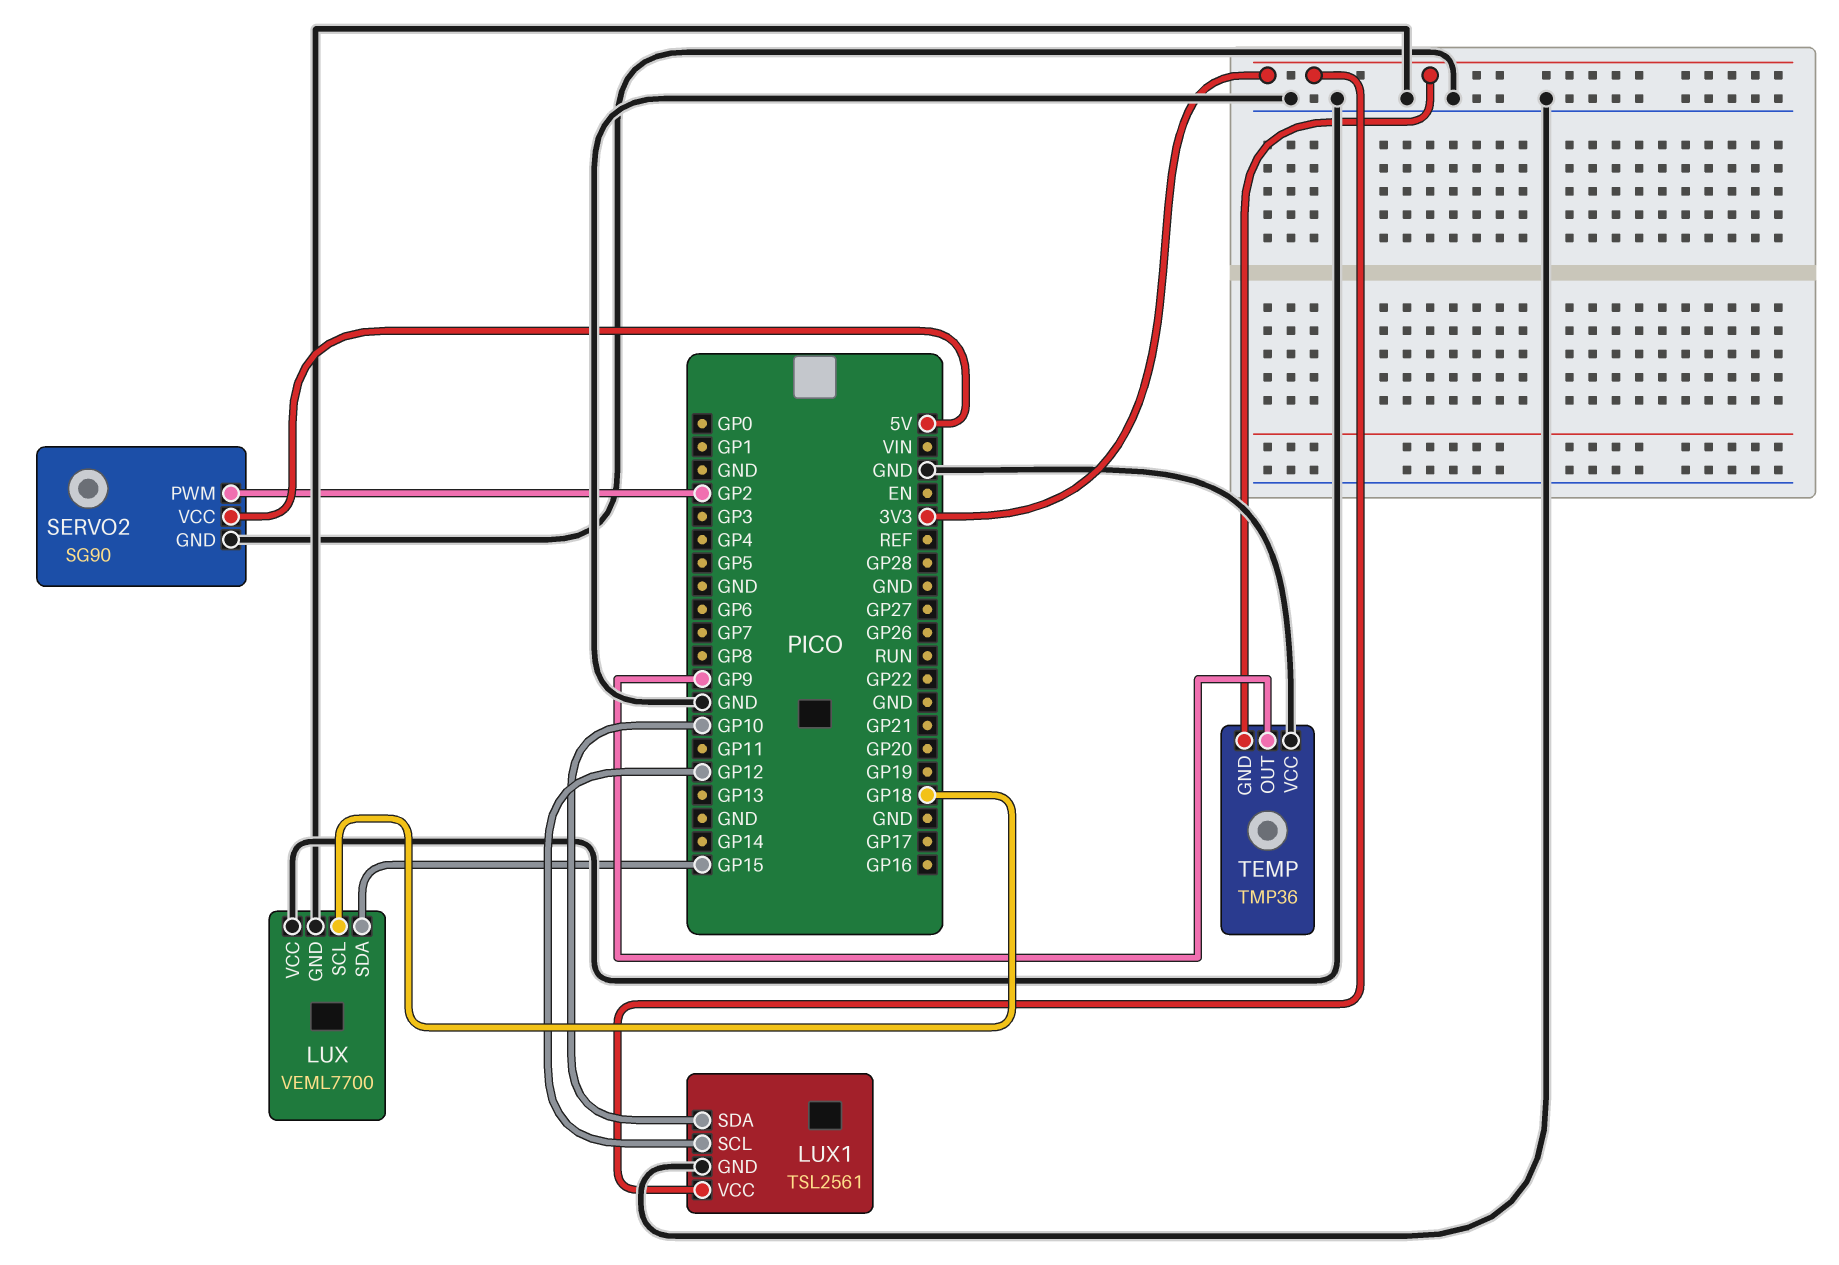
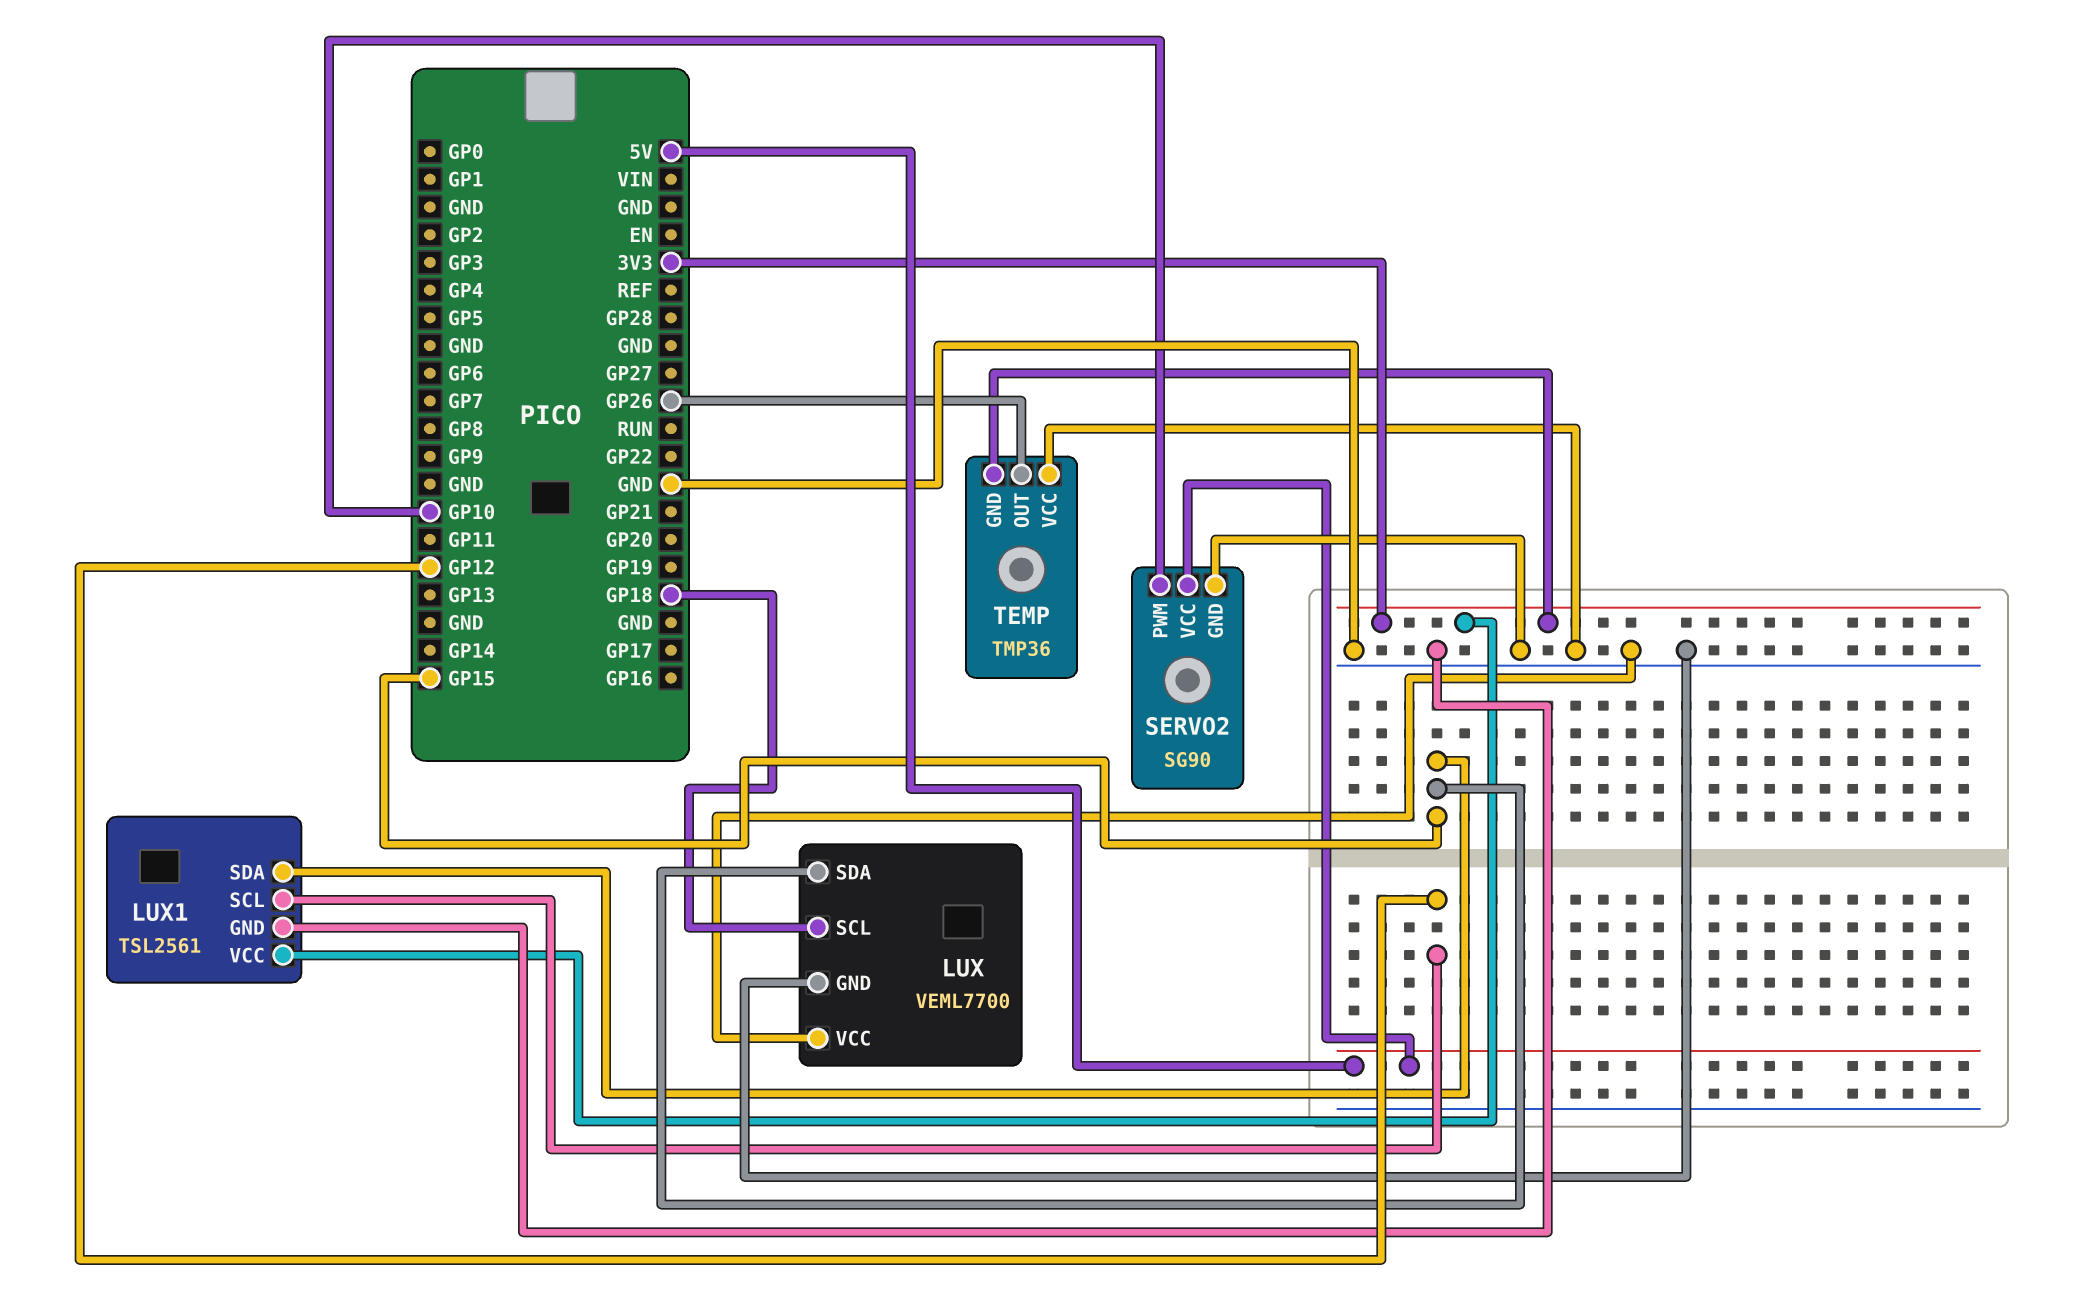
LUX1 pin SDA: GP10 -> GP15
SERVO2 pin PWM: GP2 -> GP10
TEMP pin OUT: GP9 -> GP26

